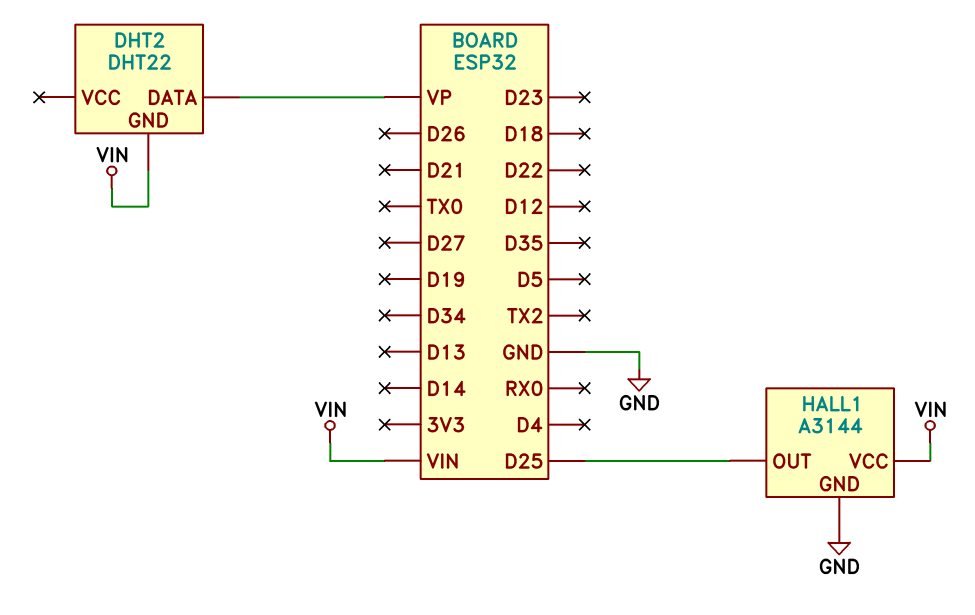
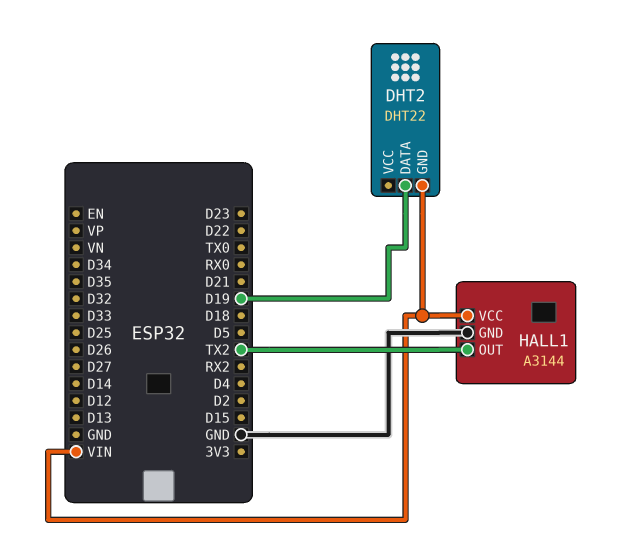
DHT2 pin DATA: VP -> D19
HALL1 pin OUT: D25 -> TX2

